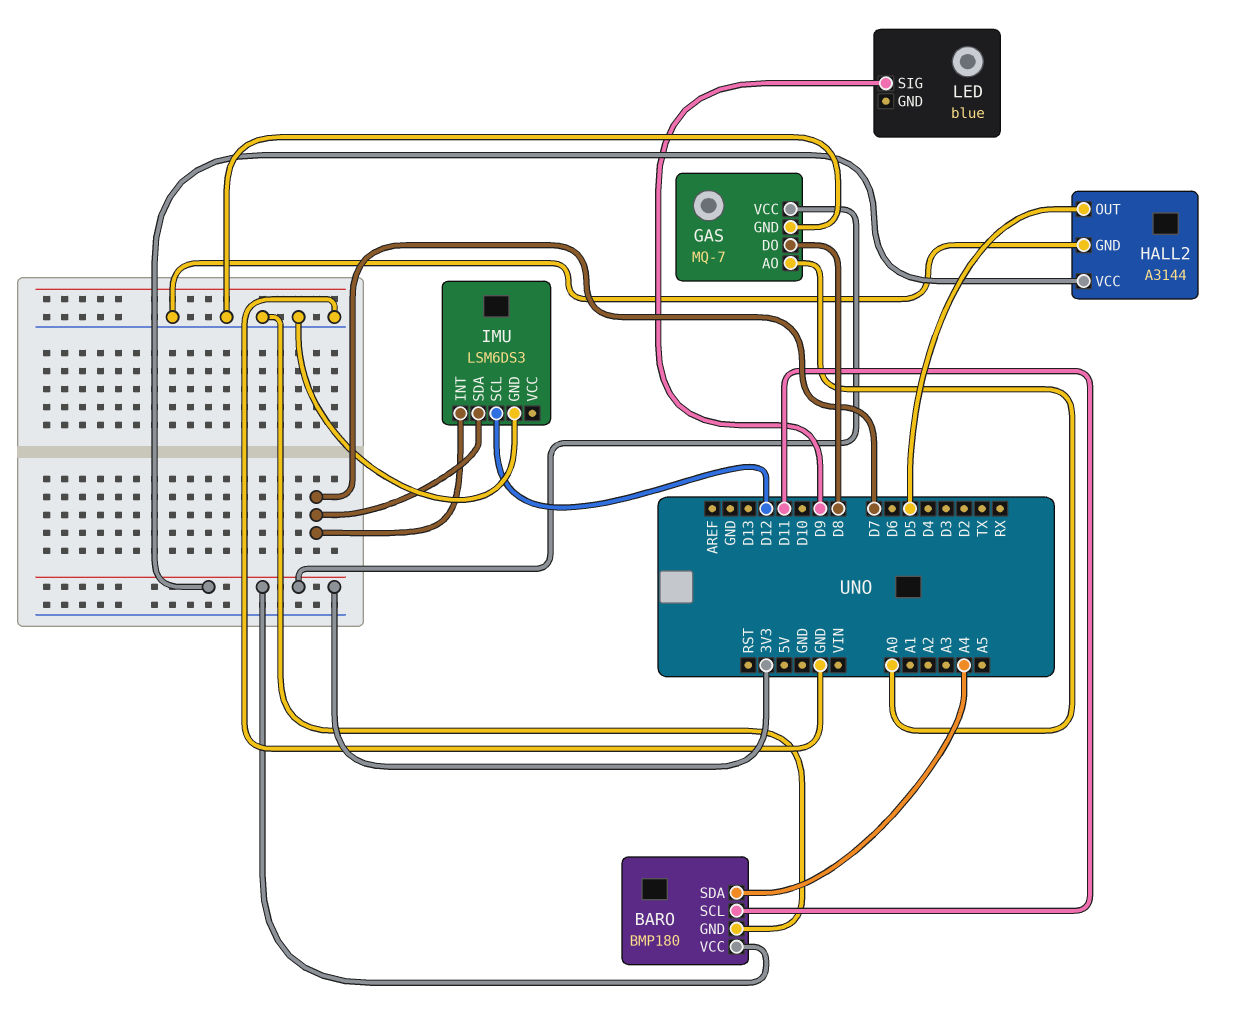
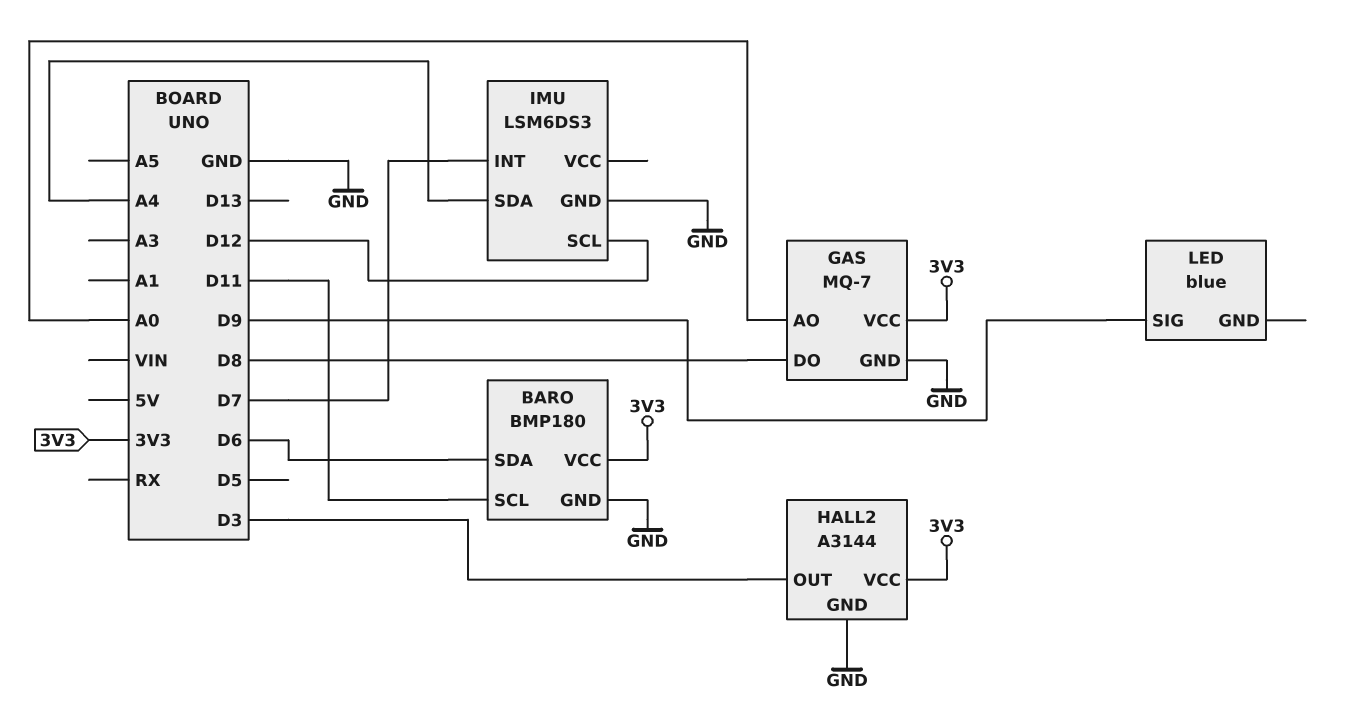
BARO pin SDA: A4 -> D6
HALL2 pin OUT: D5 -> D3
IMU pin SDA: D7 -> A4

